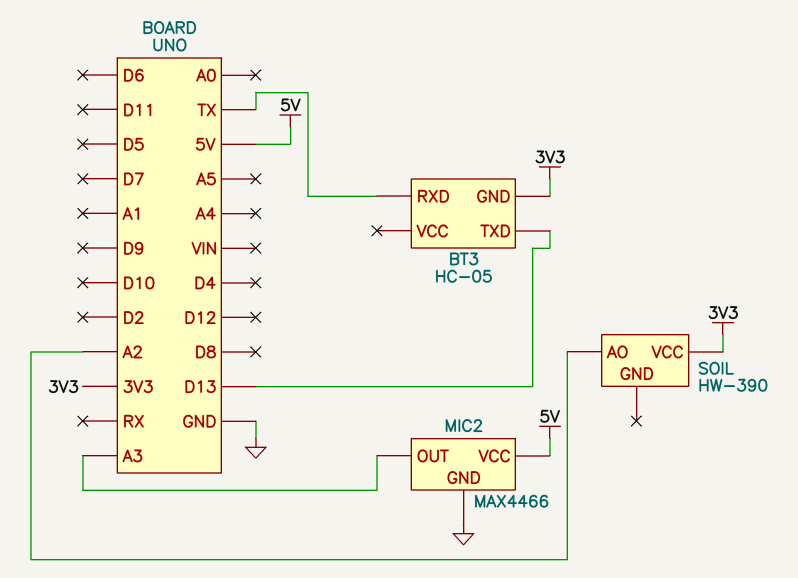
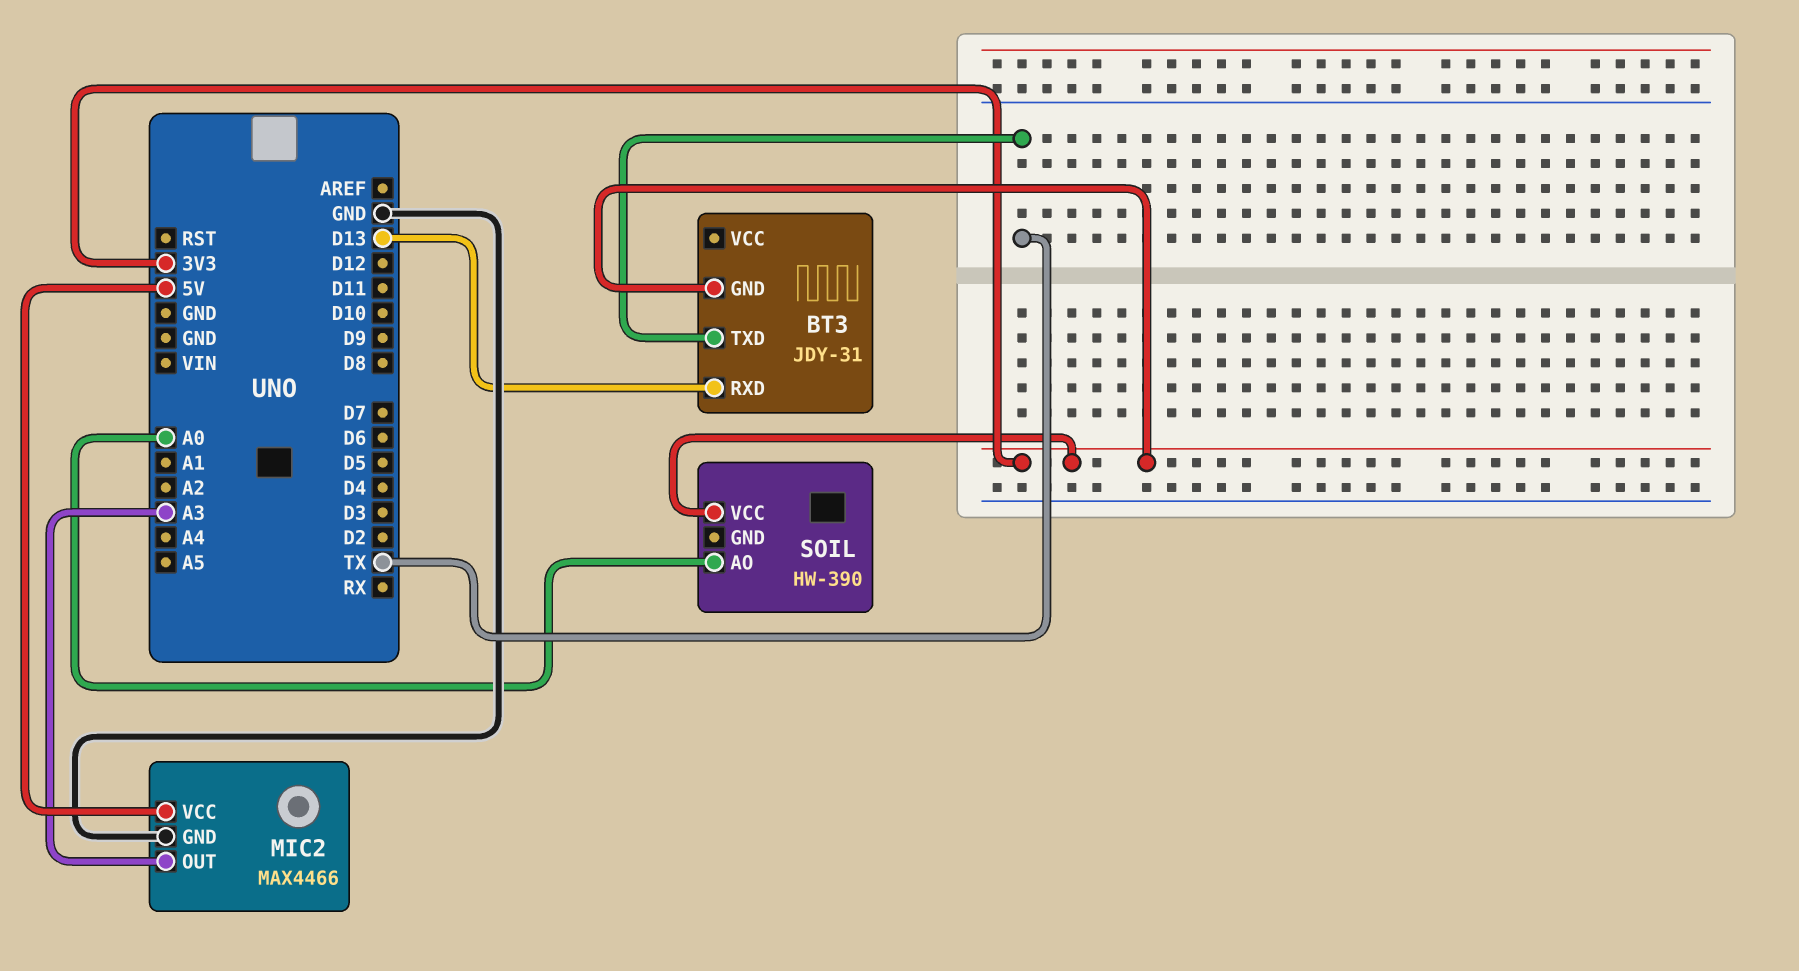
BT3: HC-05 -> JDY-31
BT3 pin RXD: TX -> D13
BT3 pin TXD: D13 -> TX
SOIL pin AO: A2 -> A0

